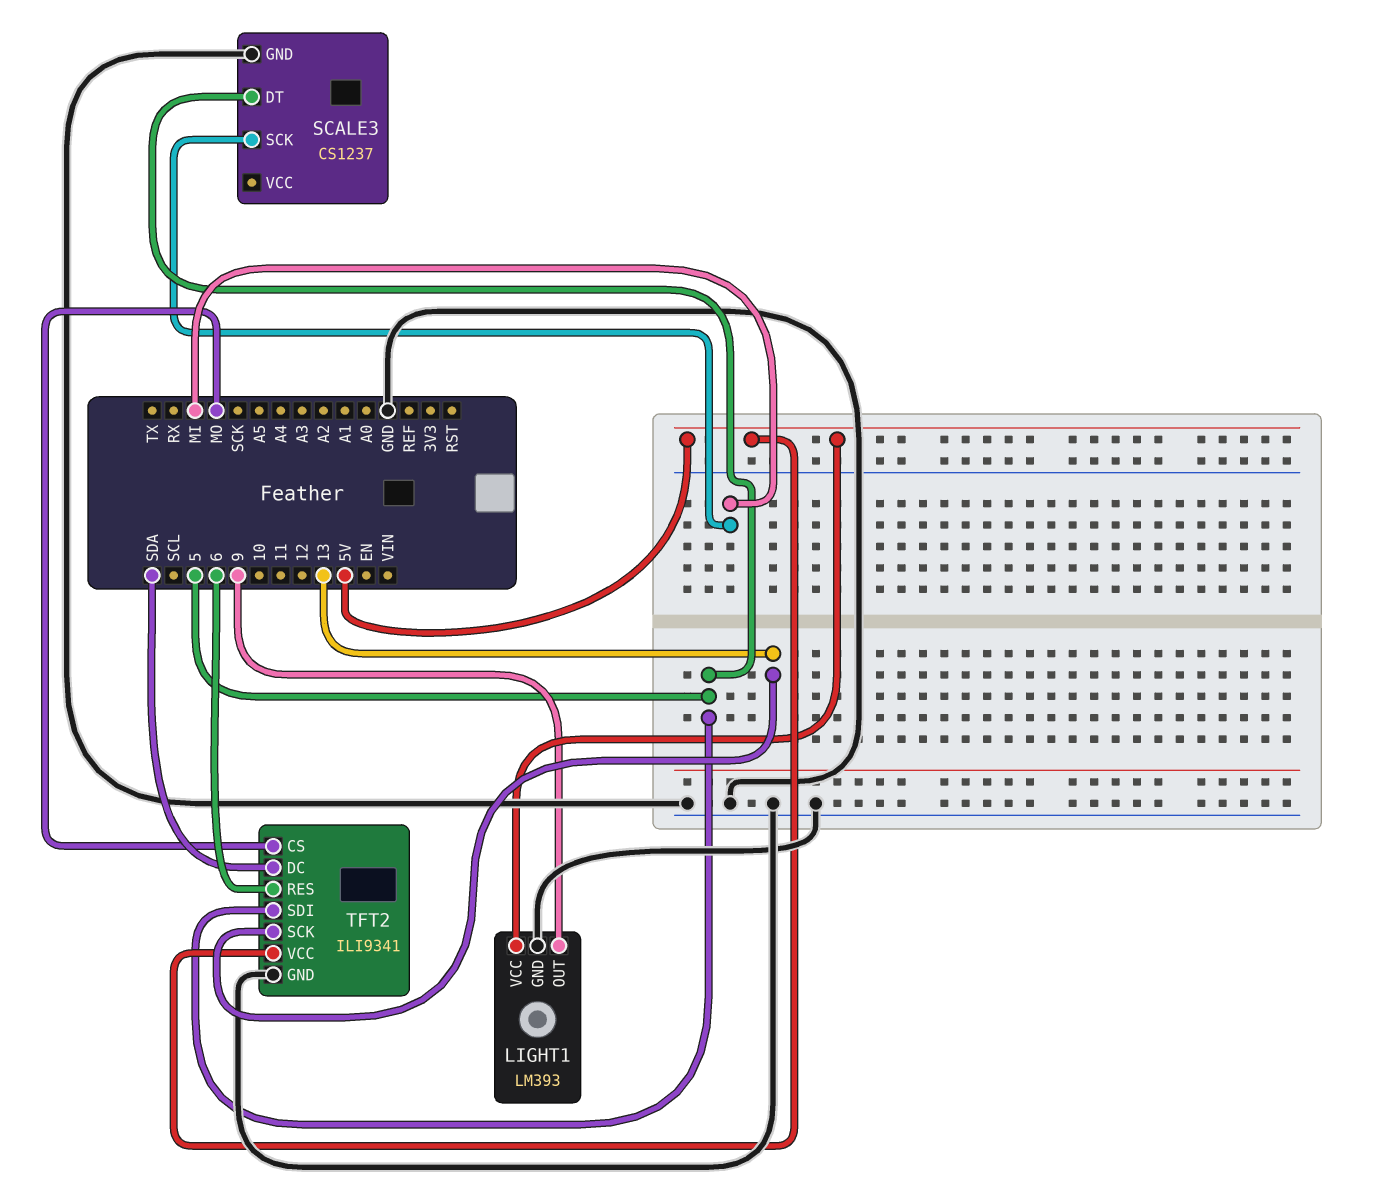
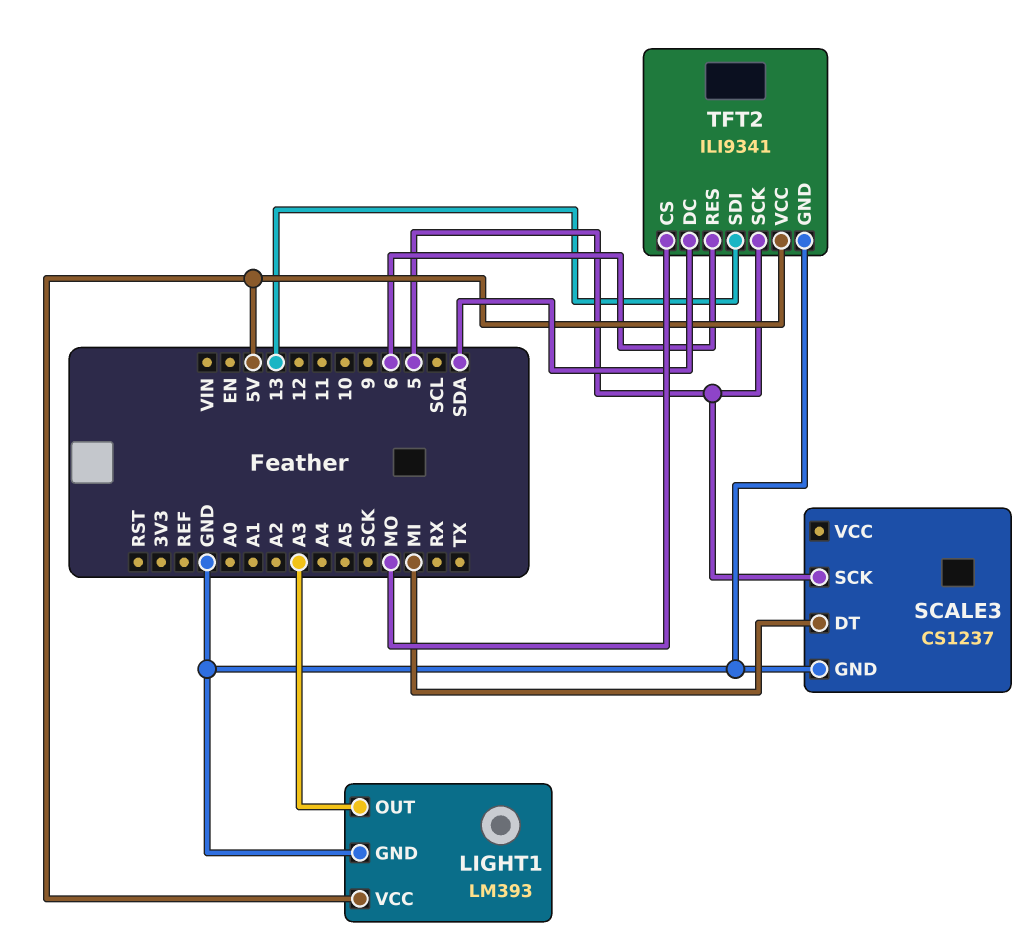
LIGHT1 pin OUT: 9 -> A3
SCALE3 pin DT: 5 -> MI
SCALE3 pin SCK: MI -> 5
TFT2 pin SCK: 13 -> 5
TFT2 pin SDI: 5 -> 13

